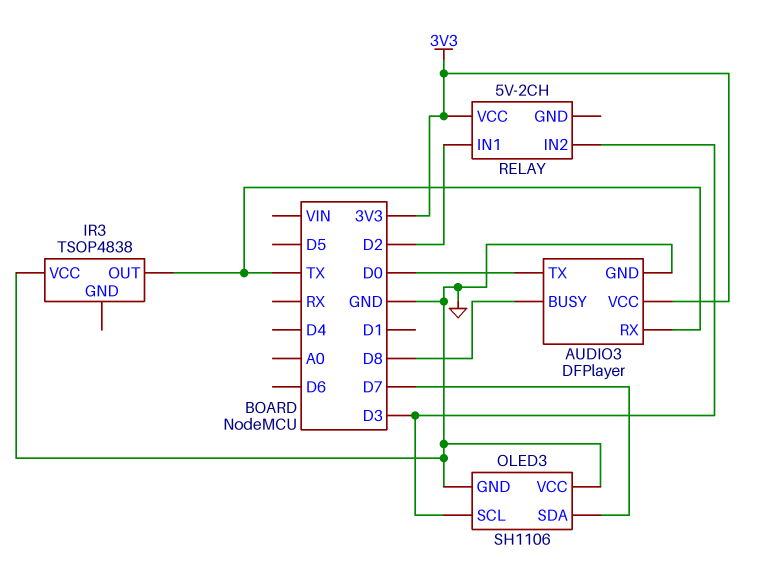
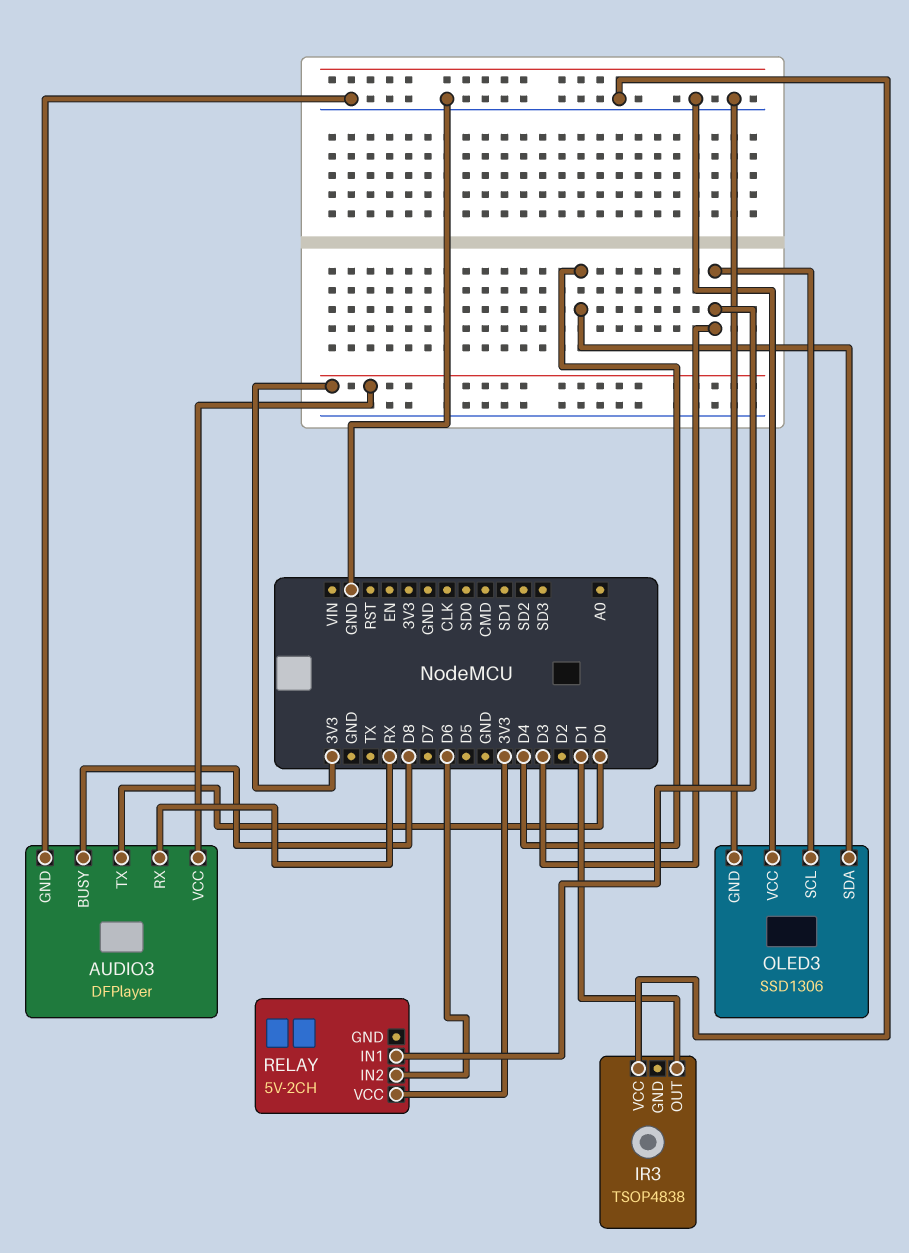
AUDIO3 pin RX: TX -> RX
IR3 pin OUT: TX -> D1
OLED3: SH1106 -> SSD1306
OLED3 pin SDA: D7 -> D4
RELAY pin IN1: D2 -> D3
RELAY pin IN2: D3 -> D6

